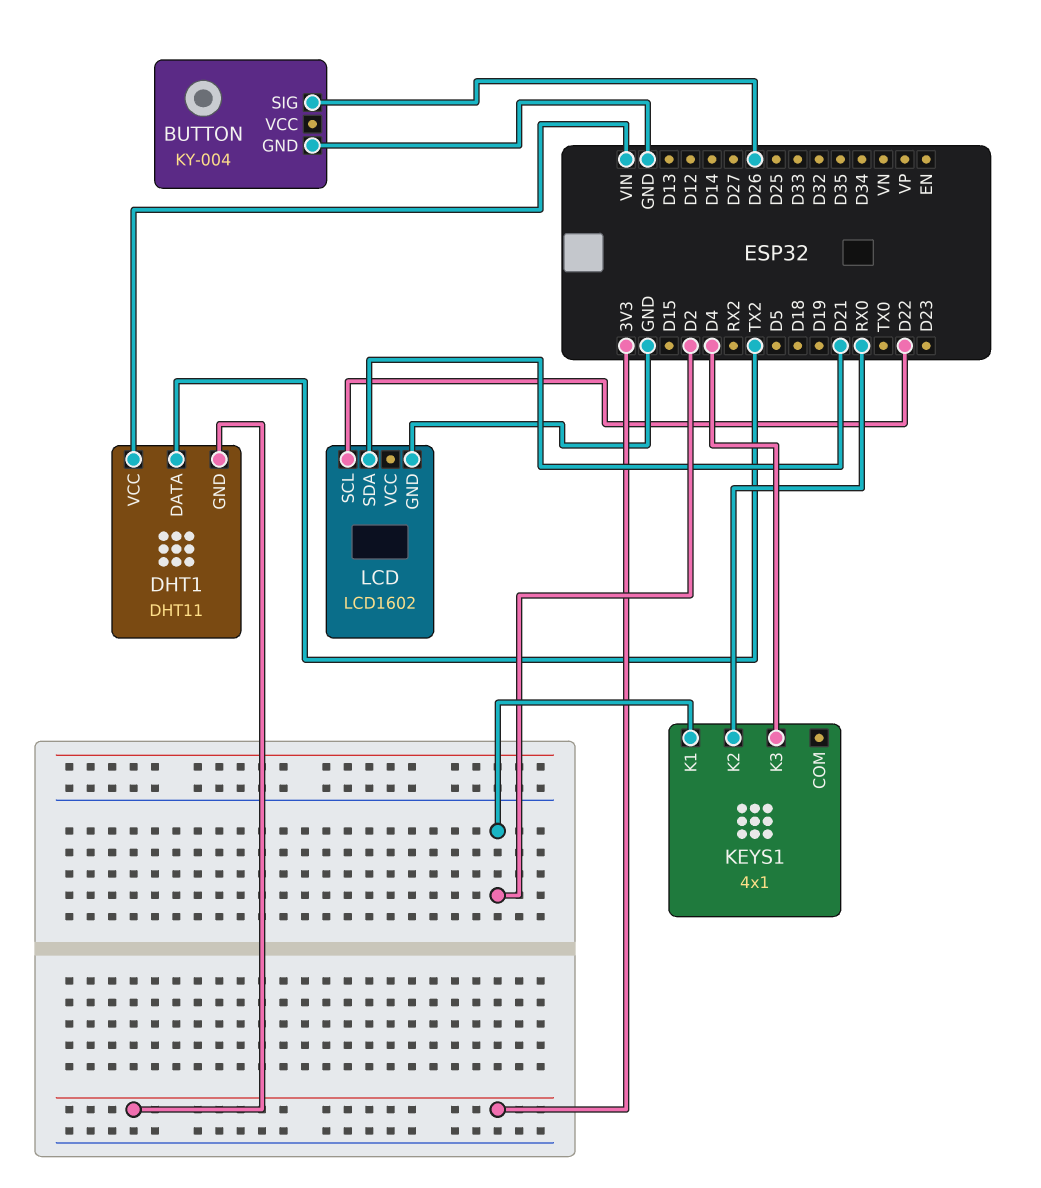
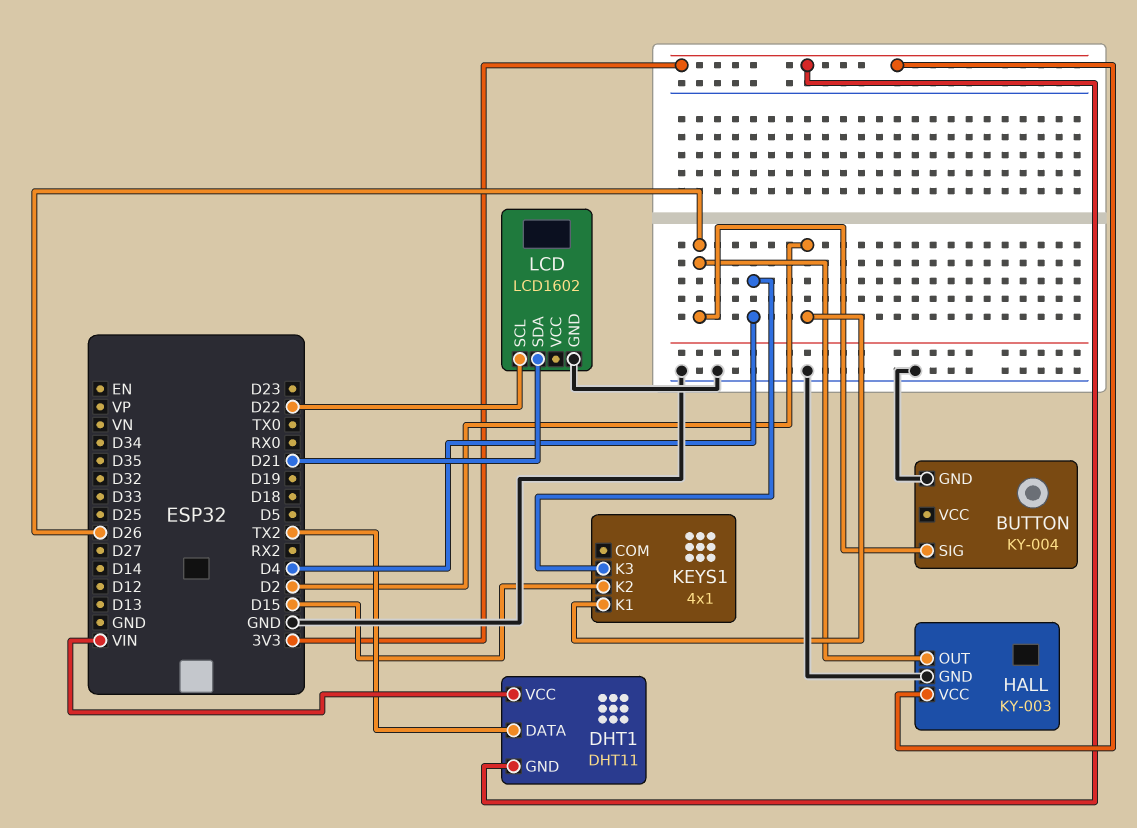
HALL: none -> KY-003
HALL pin GND: none -> GND
HALL pin OUT: none -> D26
HALL pin VCC: none -> 3V3
KEYS1 pin K2: RX0 -> D15

